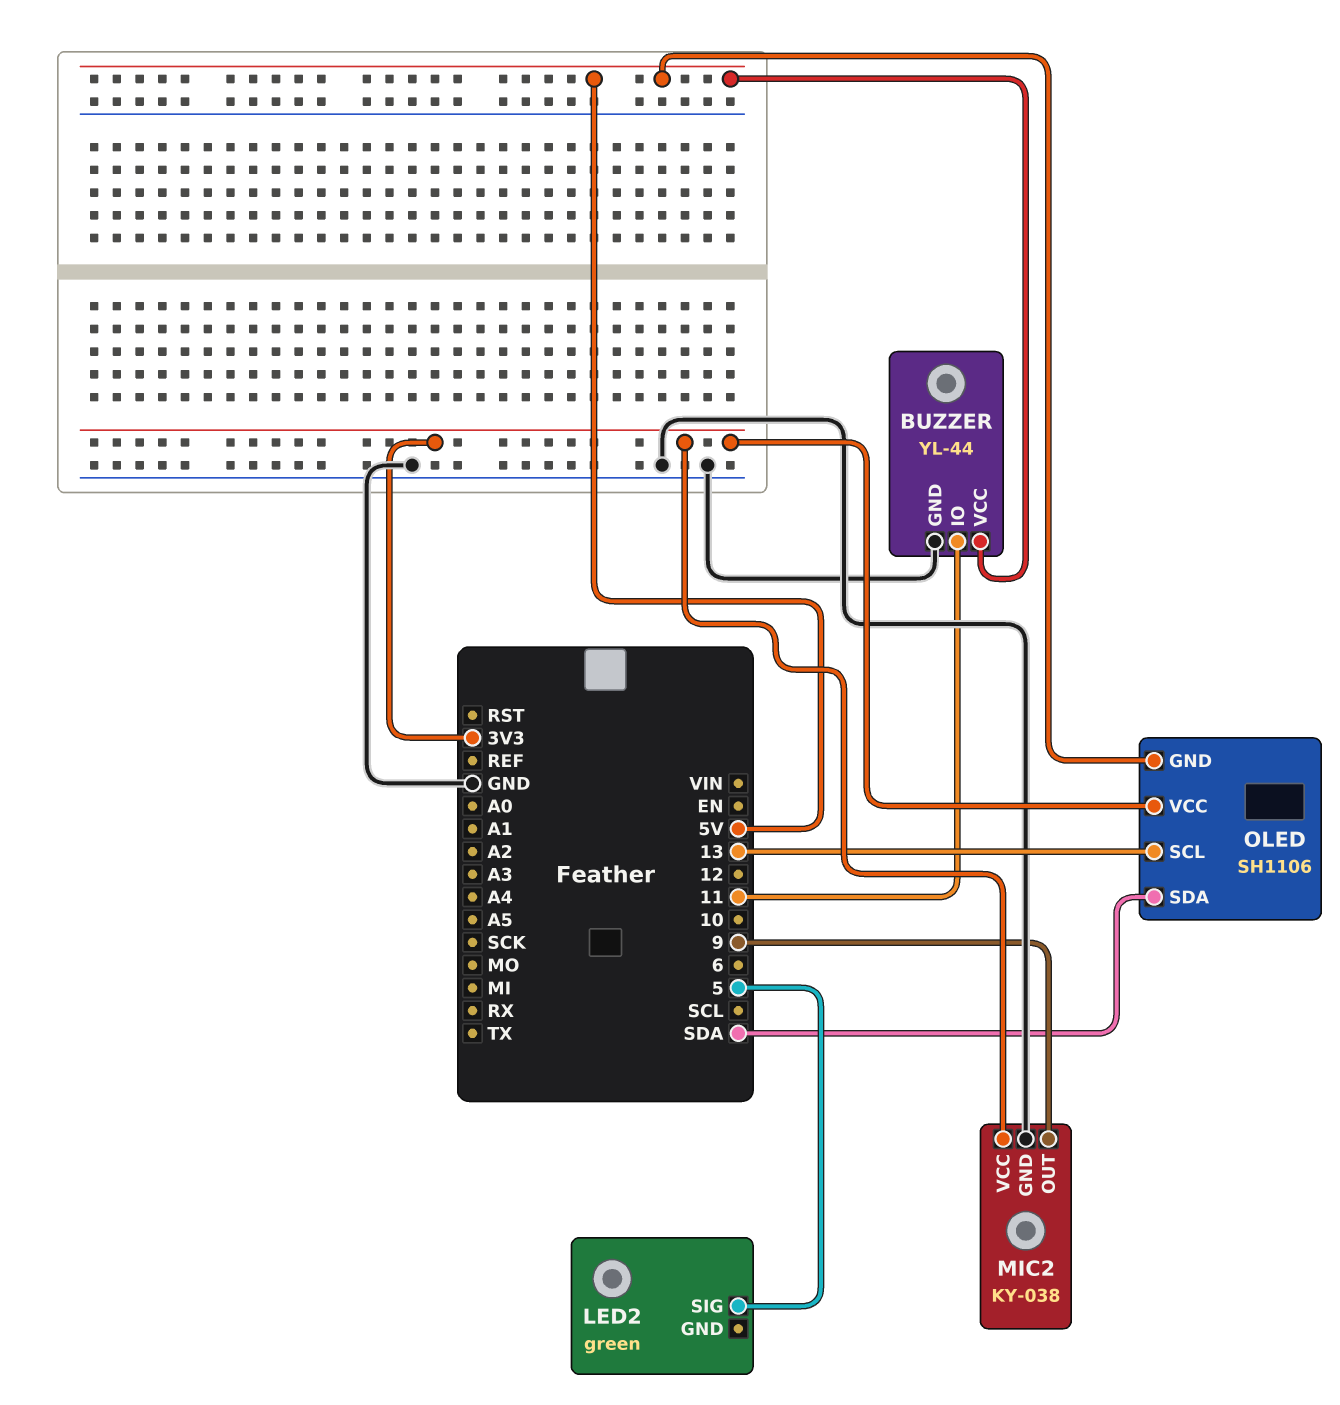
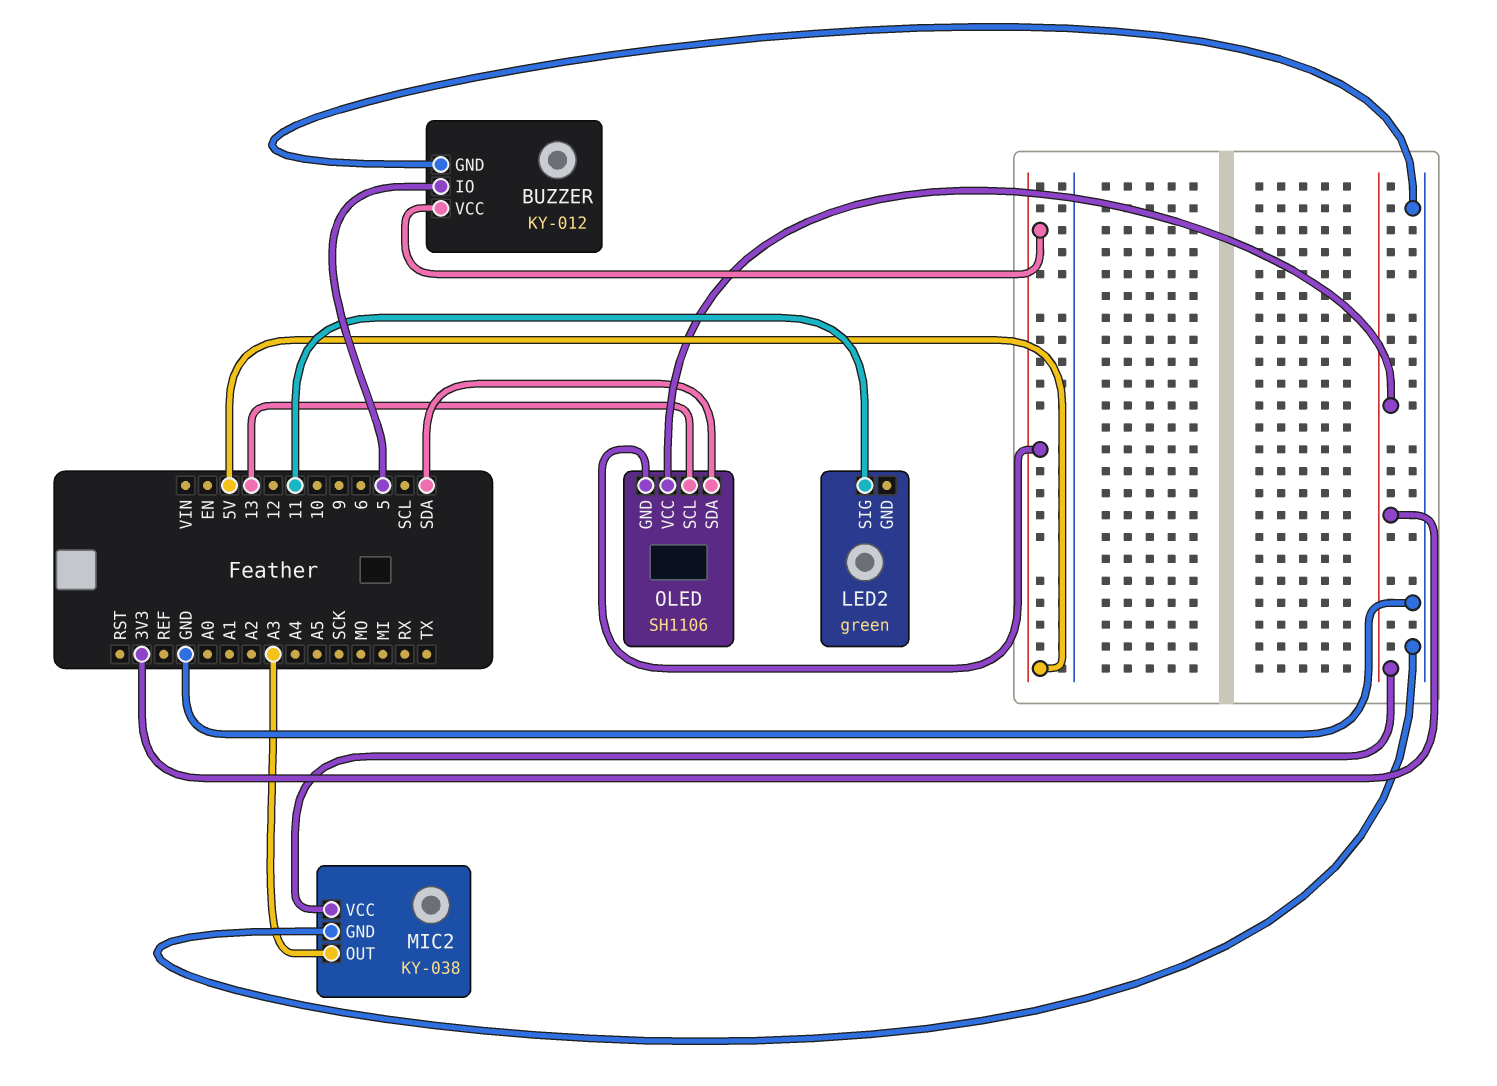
BUZZER: YL-44 -> KY-012
BUZZER pin IO: 11 -> 5
LED2 pin SIG: 5 -> 11
MIC2 pin OUT: 9 -> A3

